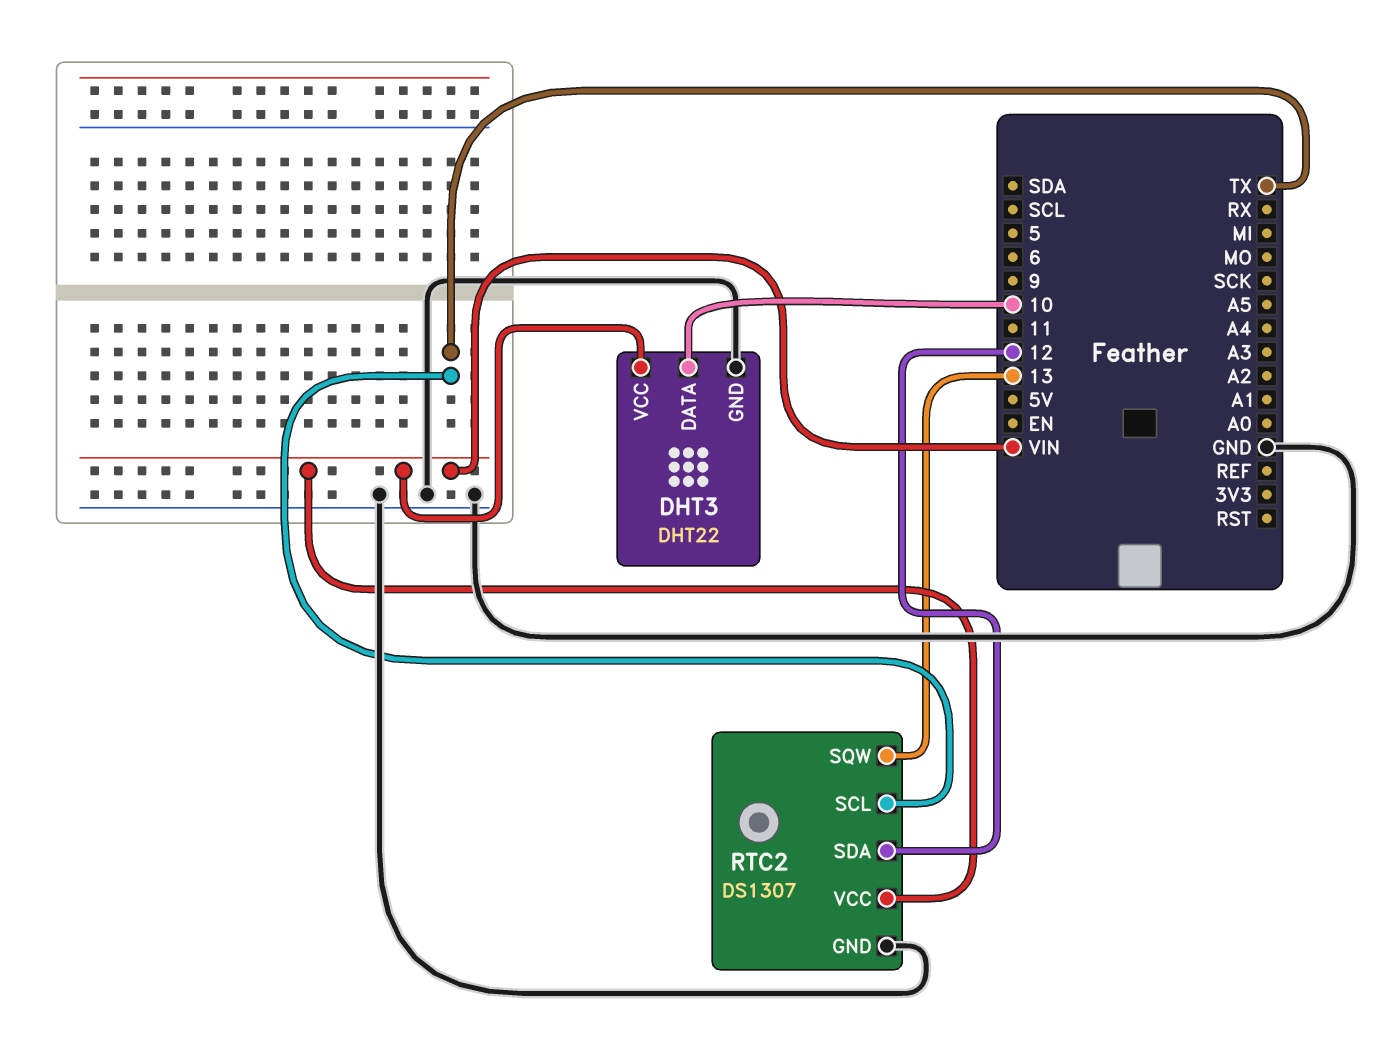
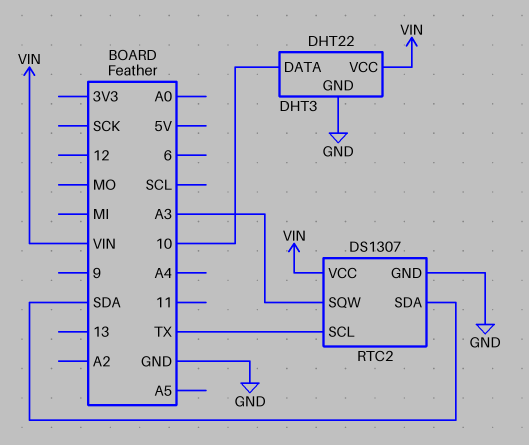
RTC2 pin SDA: 12 -> SDA
RTC2 pin SQW: 13 -> A3

